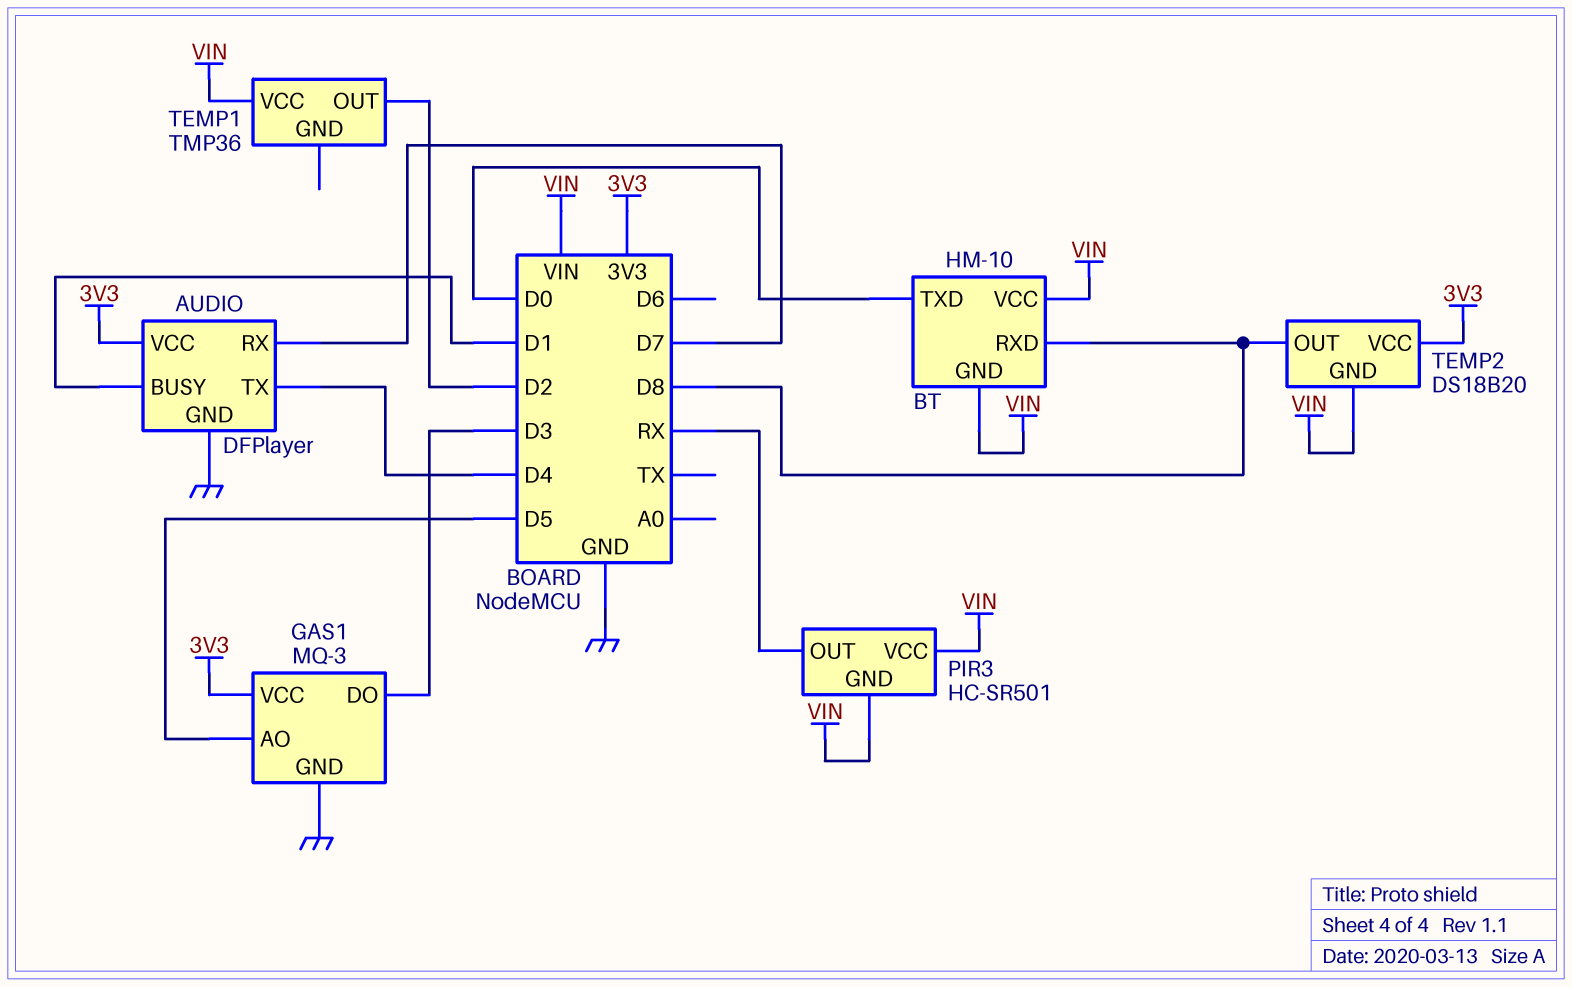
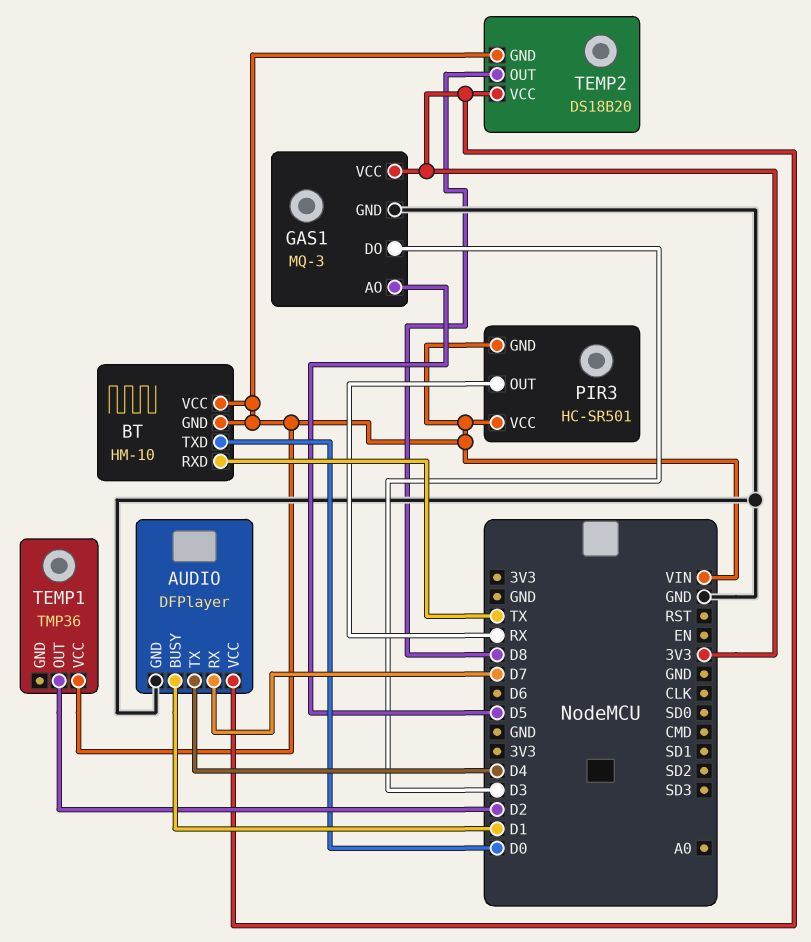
BT pin RXD: D8 -> TX

